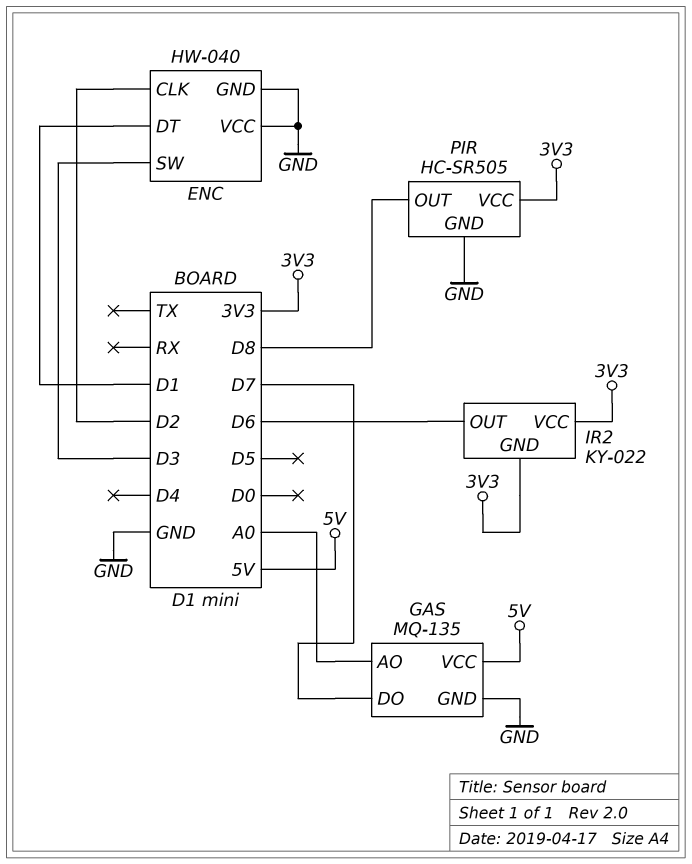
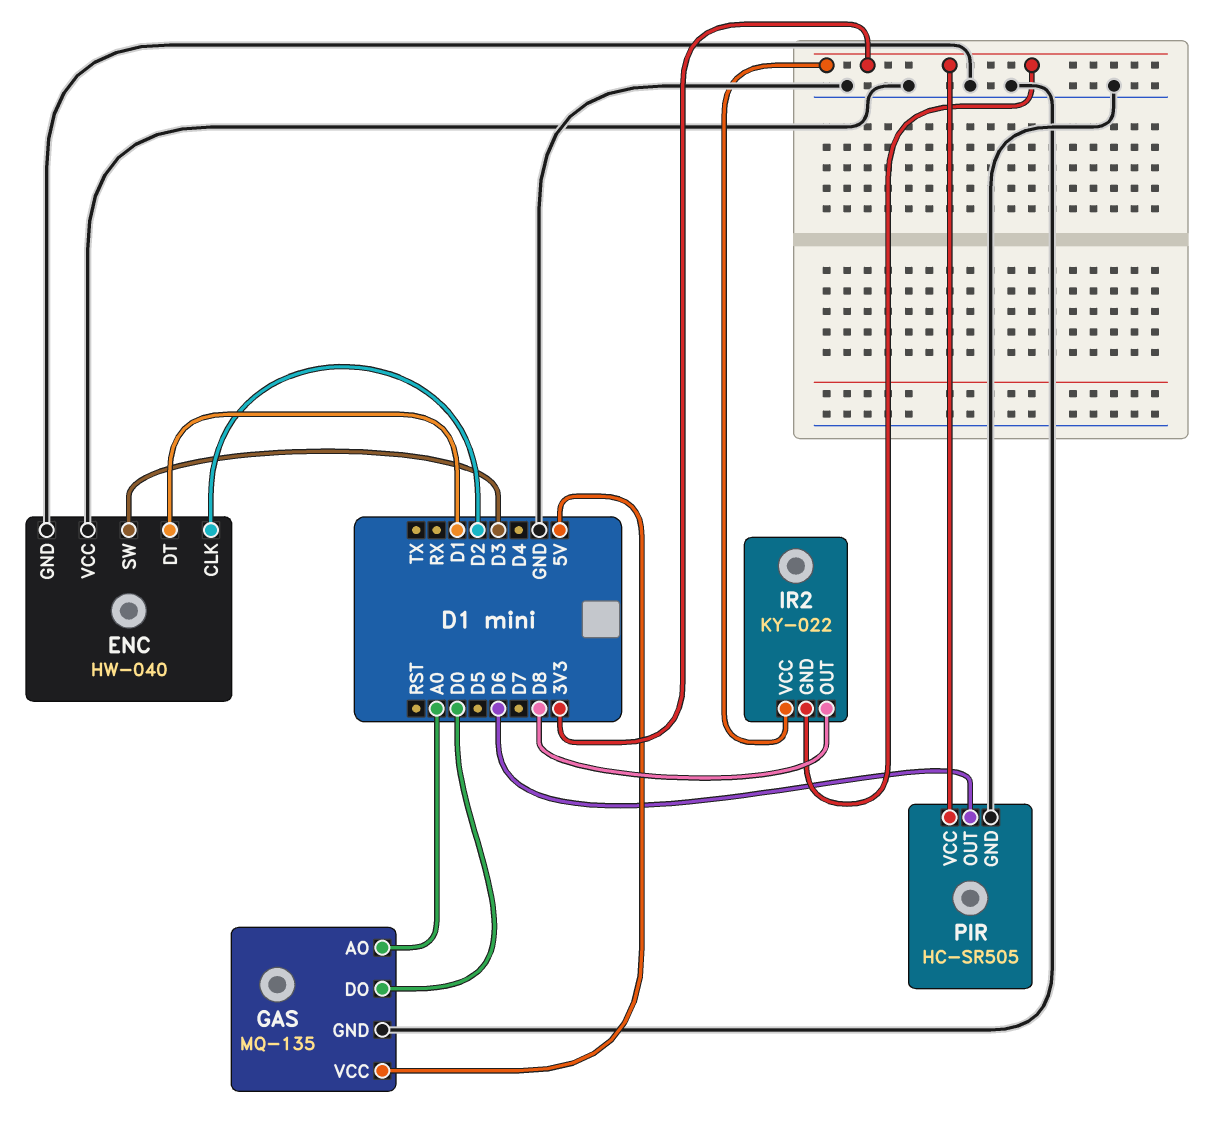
GAS pin DO: D7 -> D0
IR2 pin OUT: D6 -> D8
PIR pin OUT: D8 -> D6

